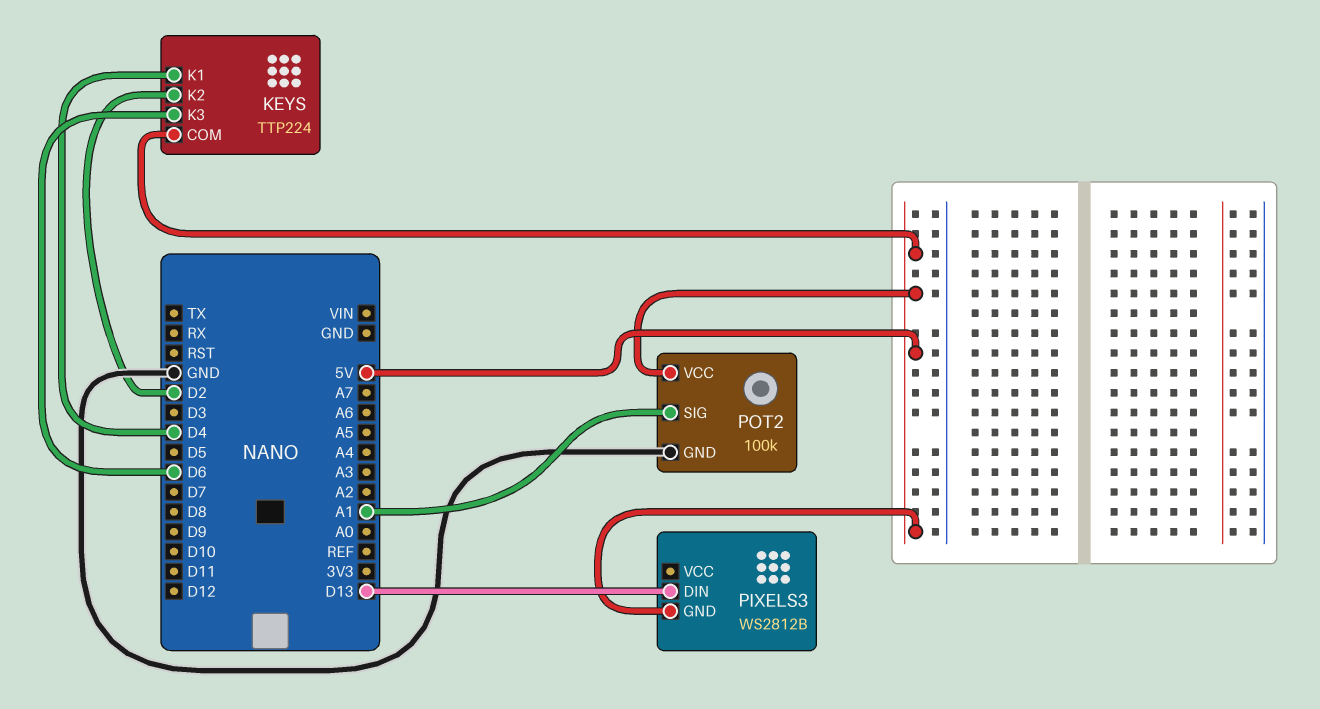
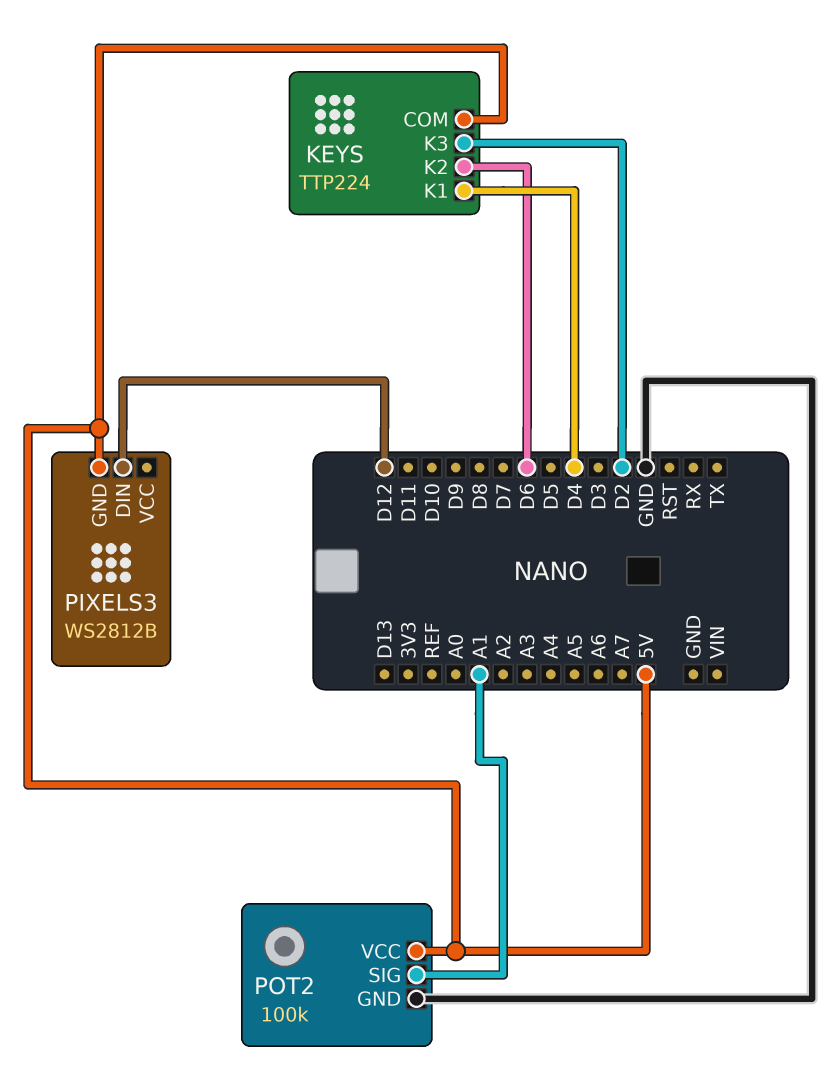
KEYS pin K2: D2 -> D6
KEYS pin K3: D6 -> D2
PIXELS3 pin DIN: D13 -> D12

